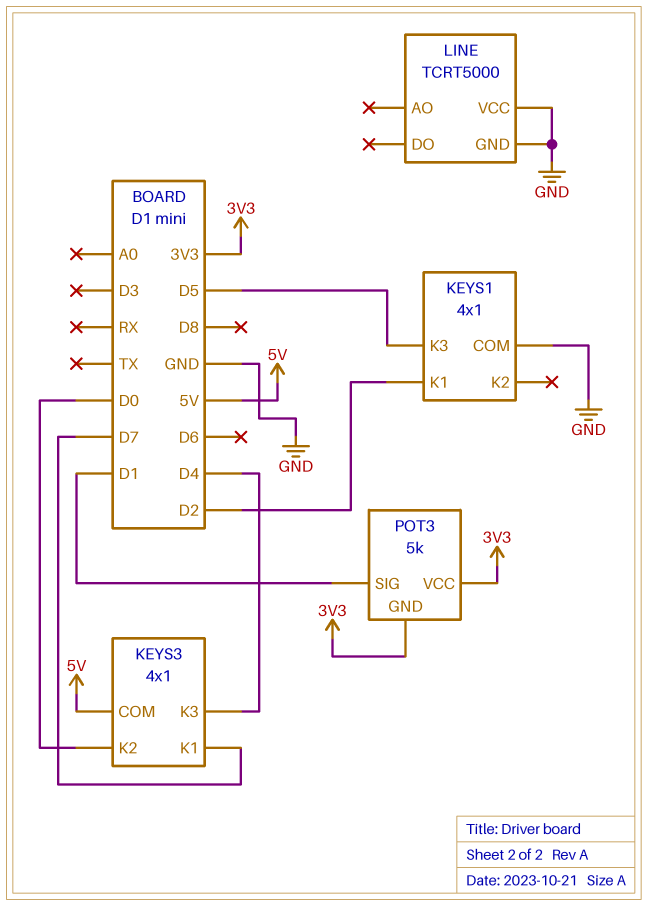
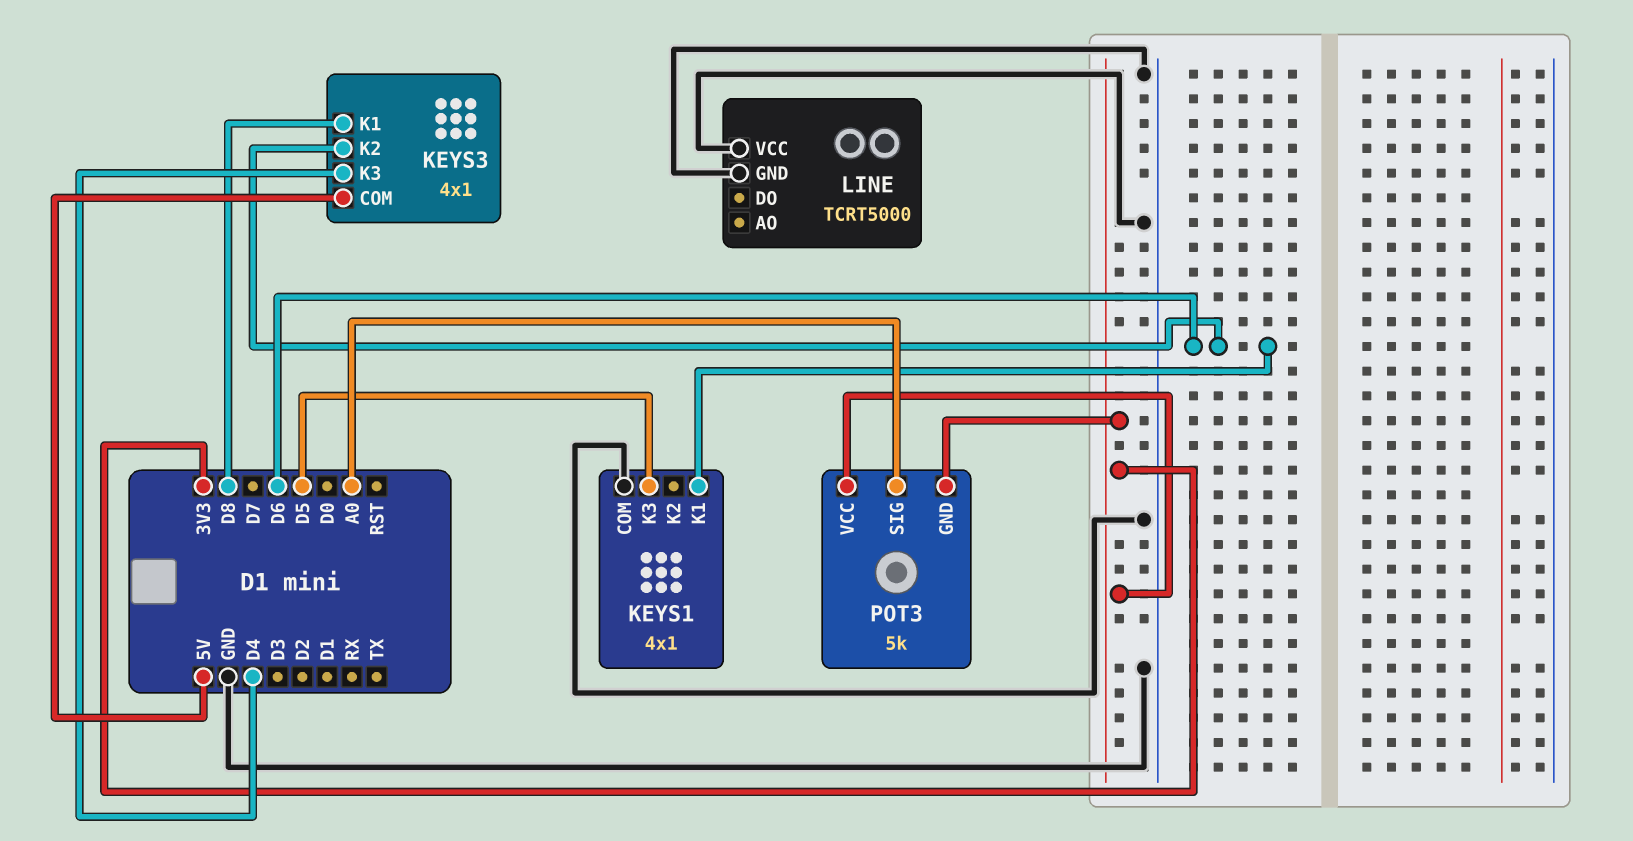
KEYS1 pin K1: D2 -> D6
KEYS3 pin K1: D7 -> D8
KEYS3 pin K2: D0 -> D6
POT3 pin SIG: D1 -> A0

